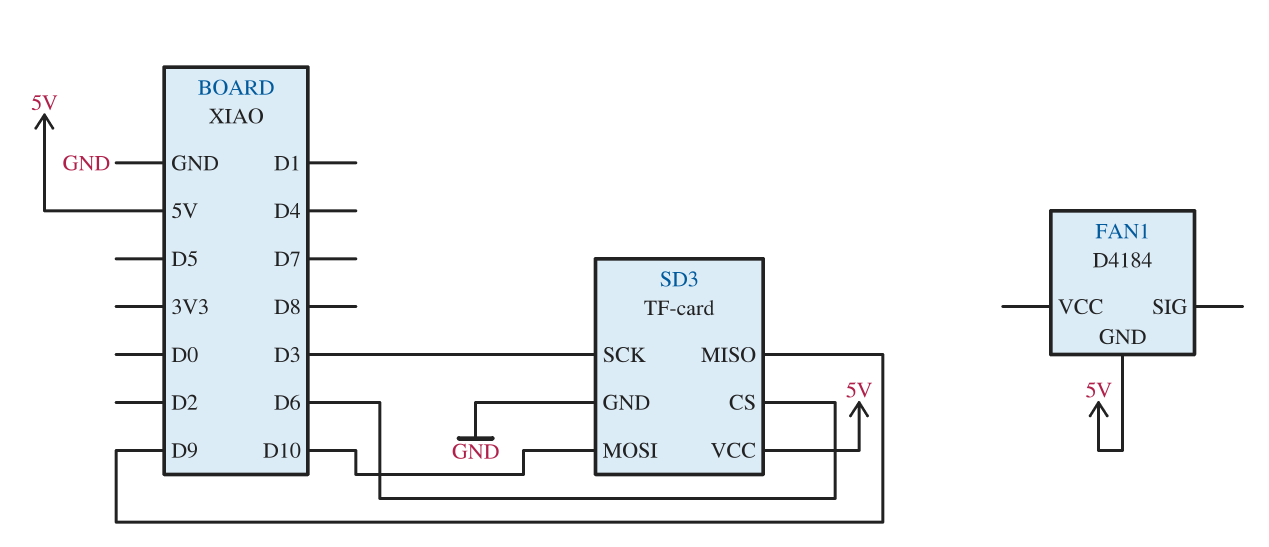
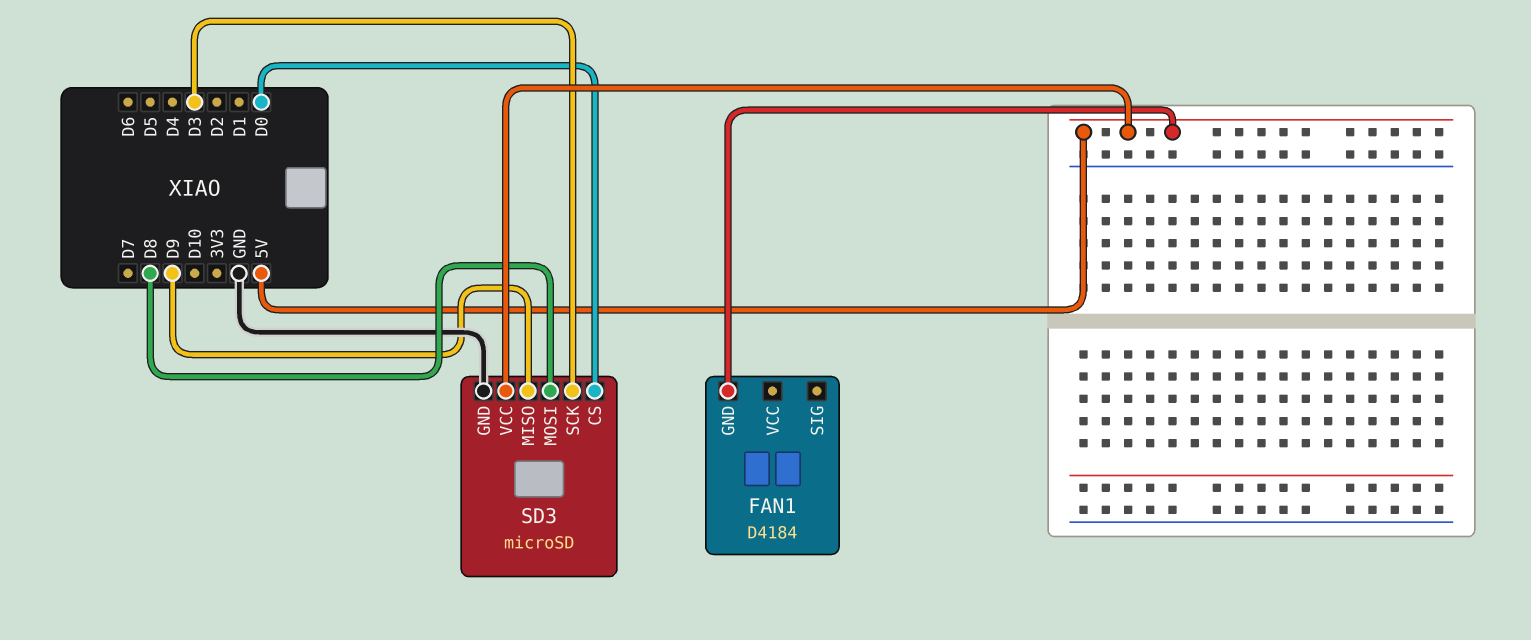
SD3: TF-card -> microSD
SD3 pin CS: D6 -> D0
SD3 pin MOSI: D10 -> D8

